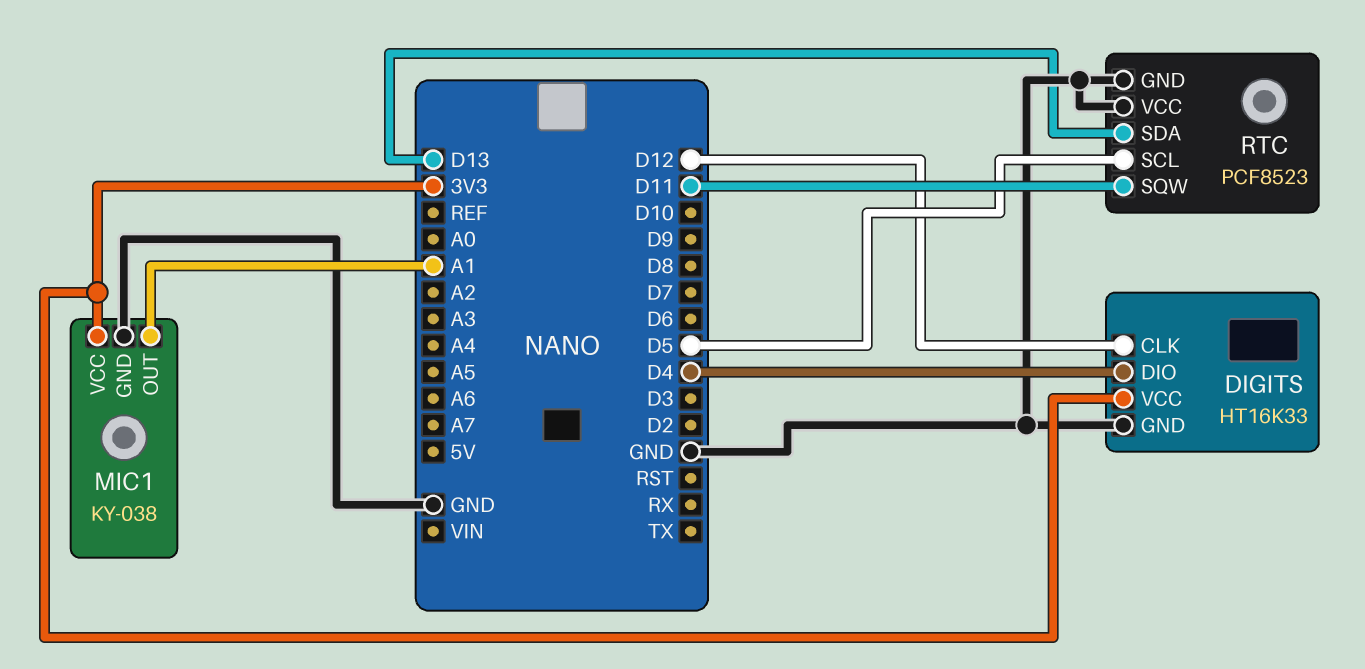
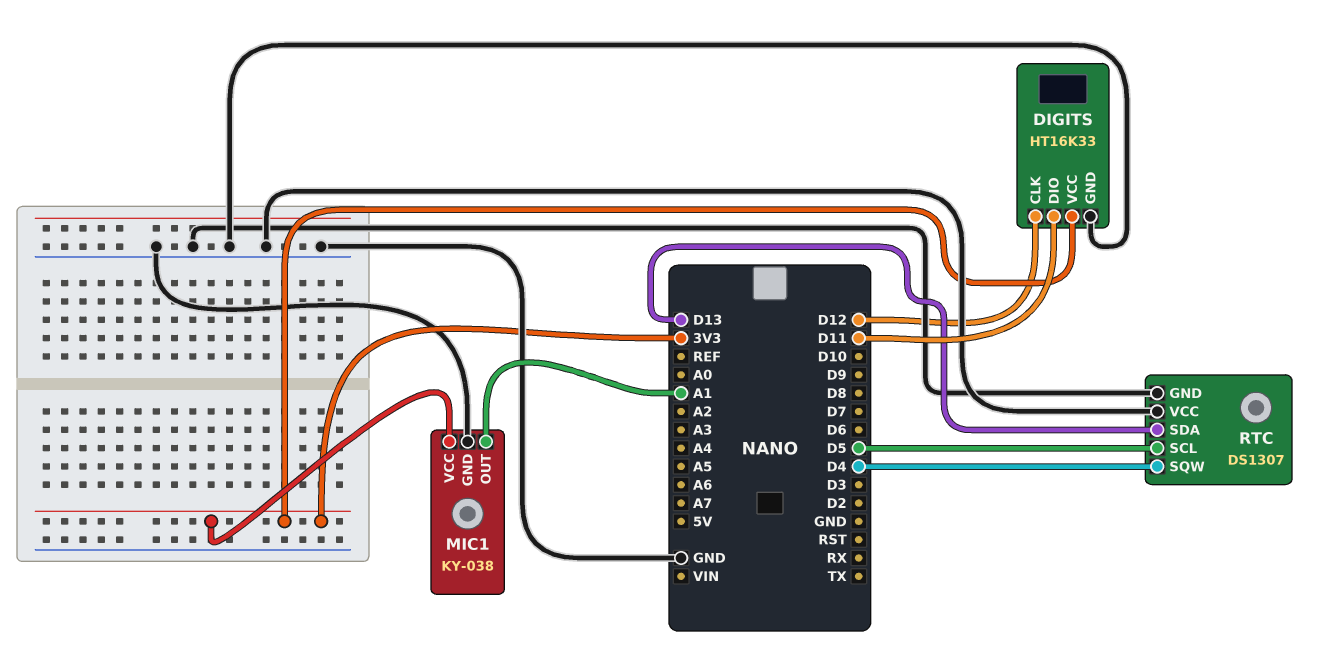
DIGITS pin DIO: D4 -> D11
RTC: PCF8523 -> DS1307
RTC pin SQW: D11 -> D4

